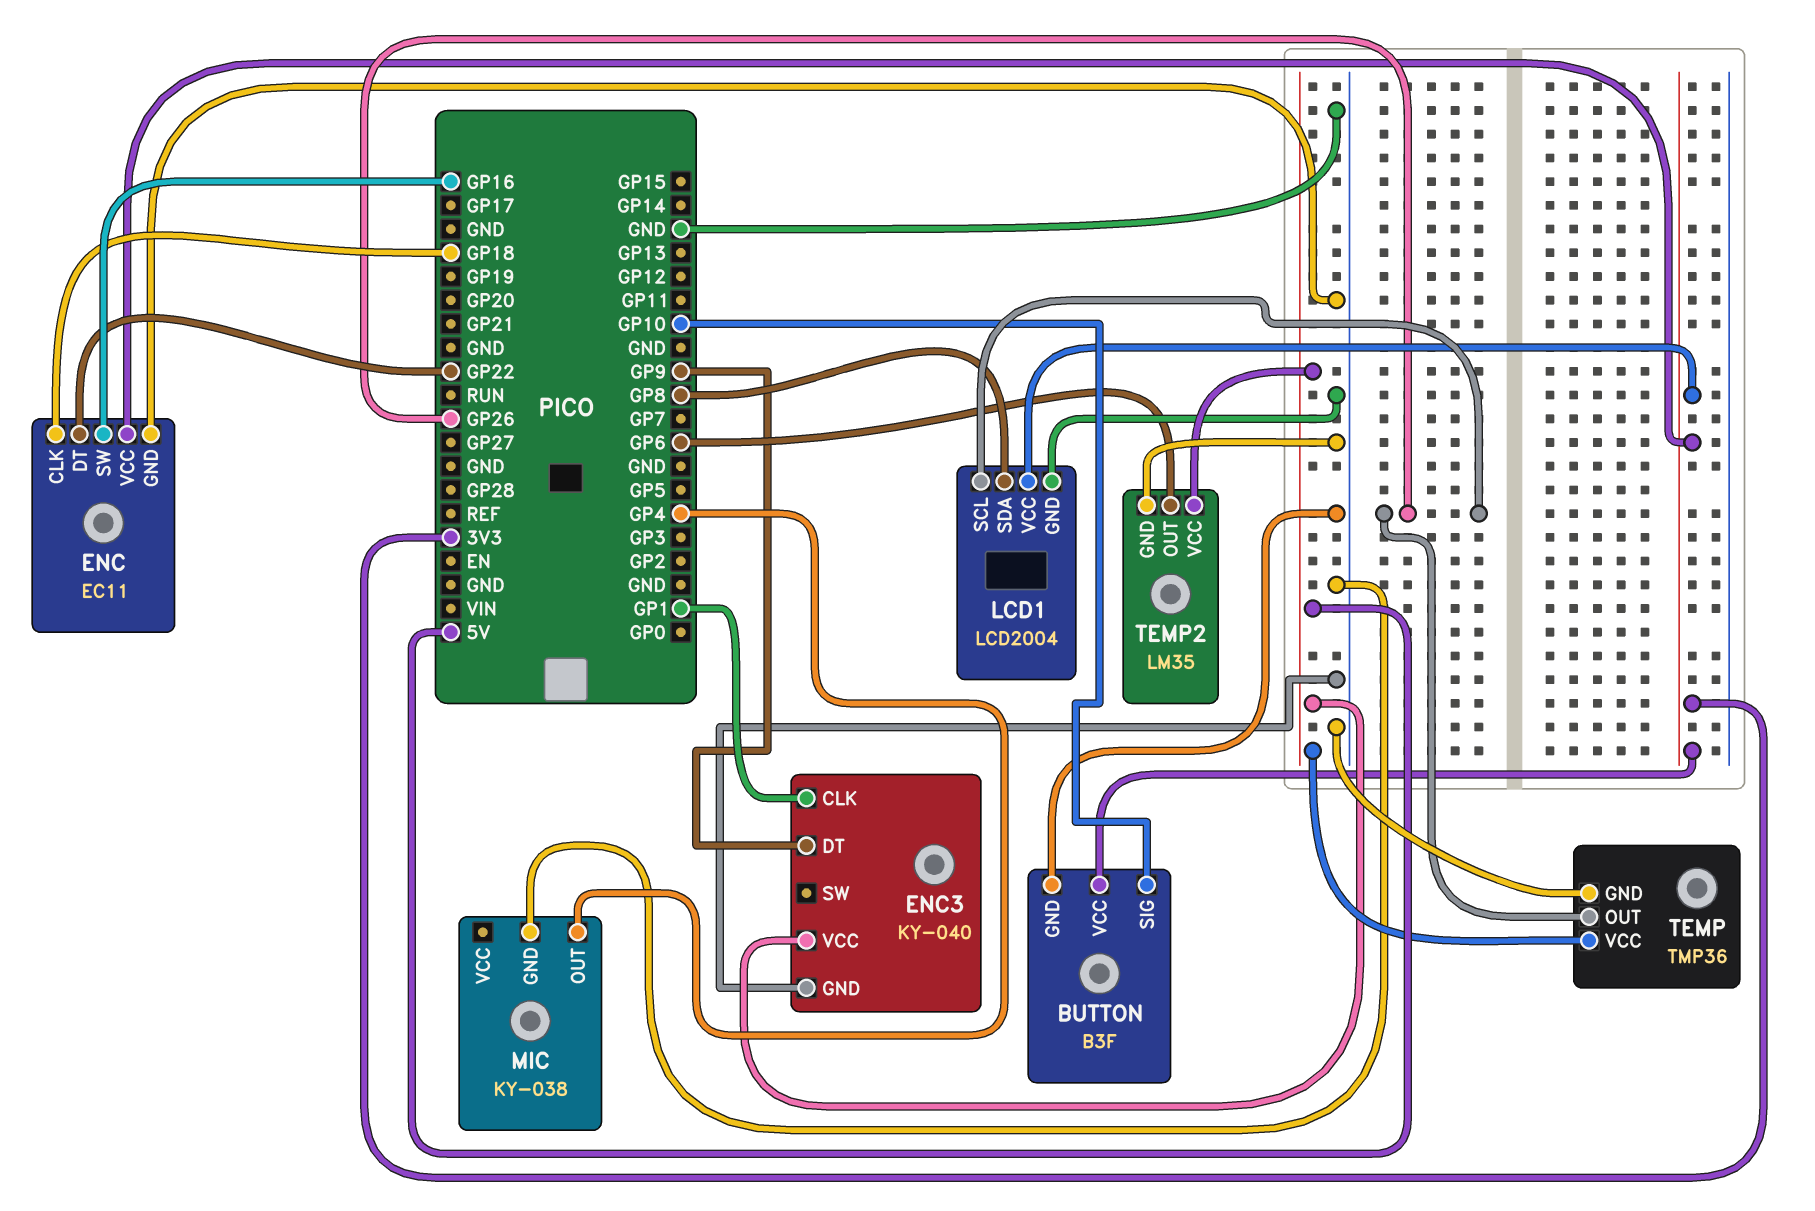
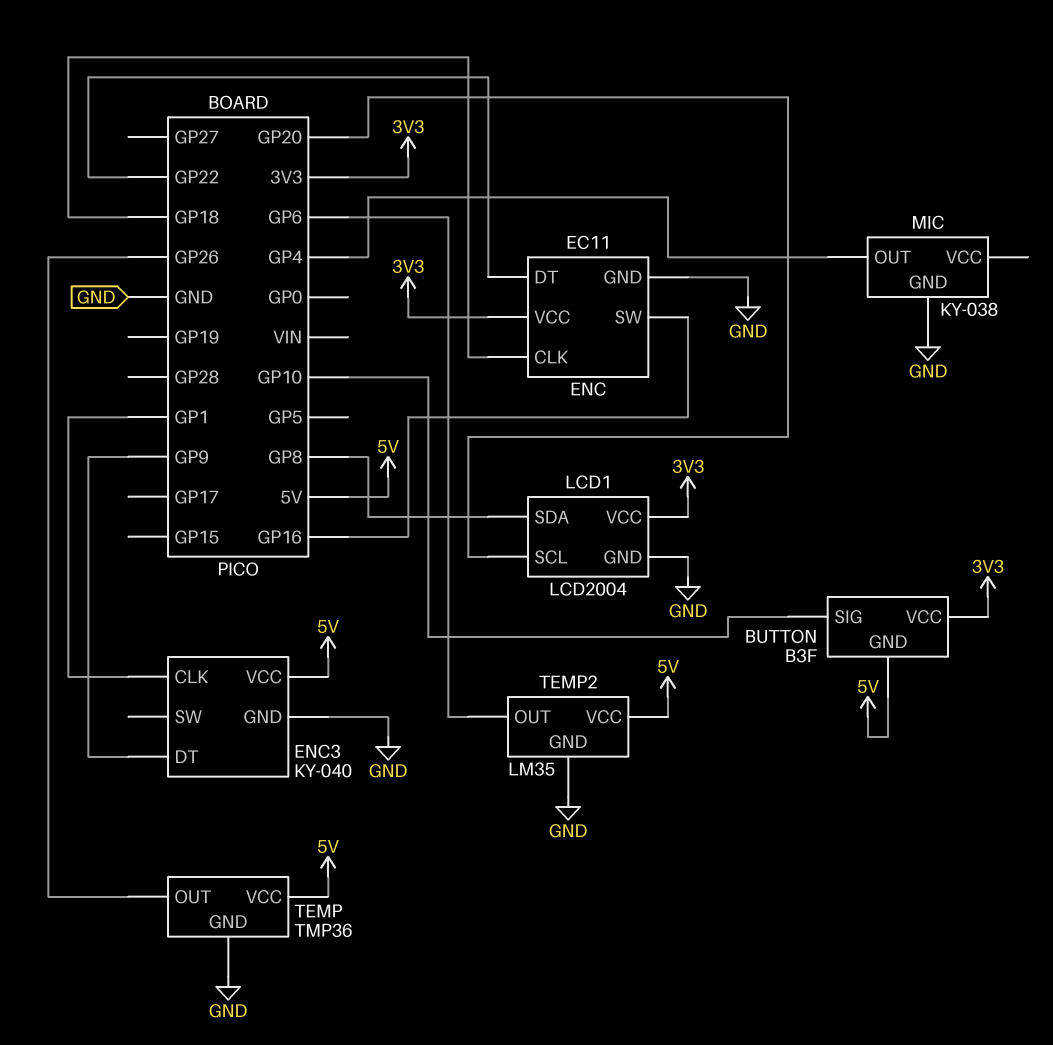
BUTTON pin GND: GND -> 5V
LCD1 pin SCL: GP26 -> GP20

